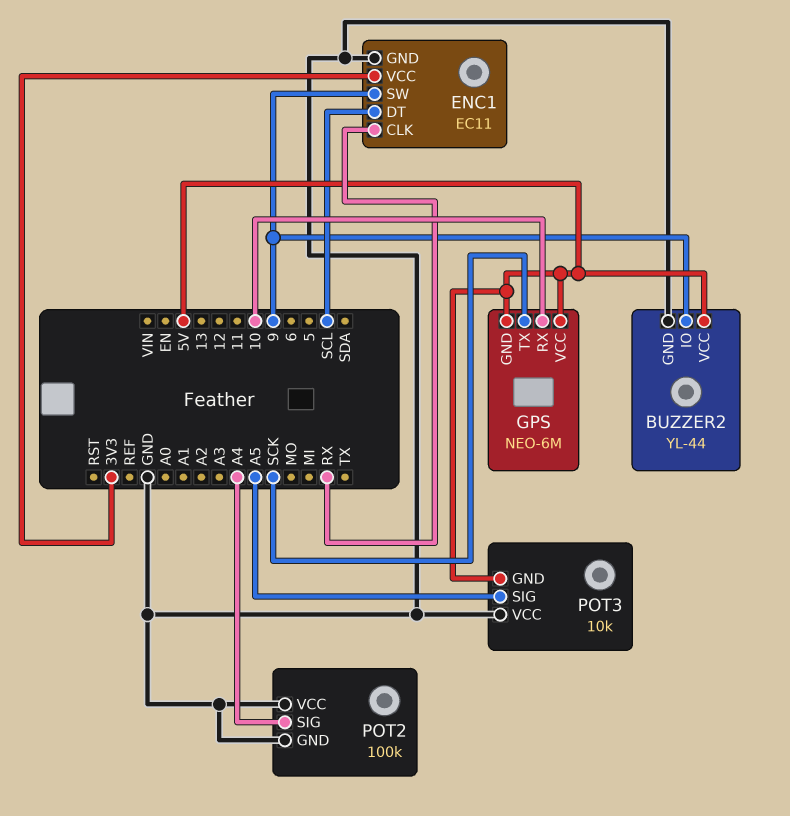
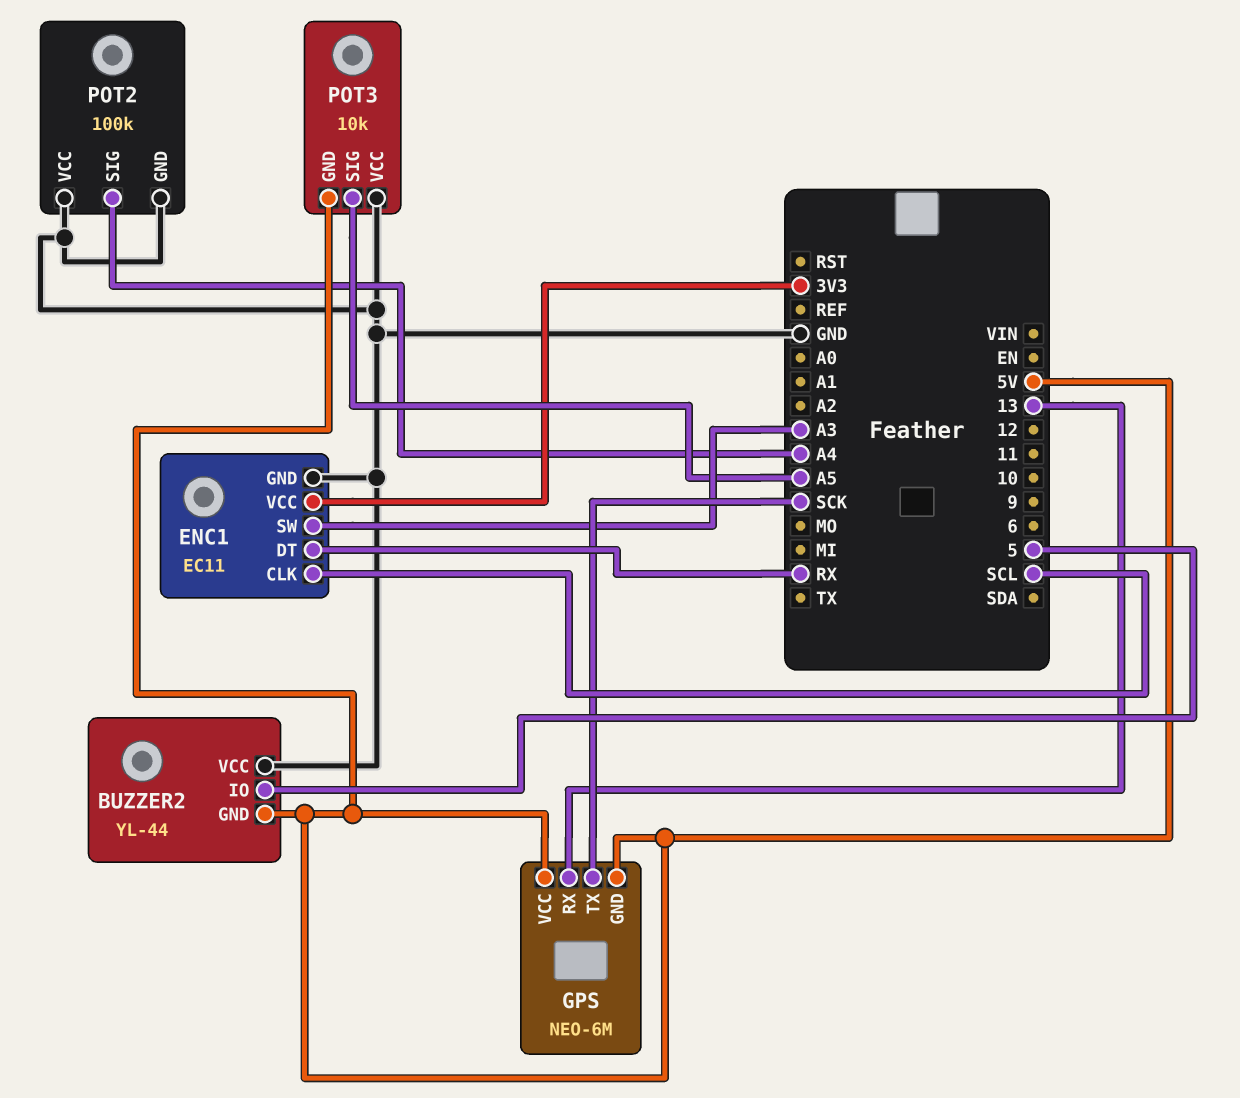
BUZZER2 pin GND: GND -> 5V
BUZZER2 pin IO: 9 -> 5
BUZZER2 pin VCC: 5V -> GND
ENC1 pin CLK: RX -> SCL
ENC1 pin DT: SCL -> RX
ENC1 pin SW: 9 -> A3
GPS pin RX: 10 -> 13

